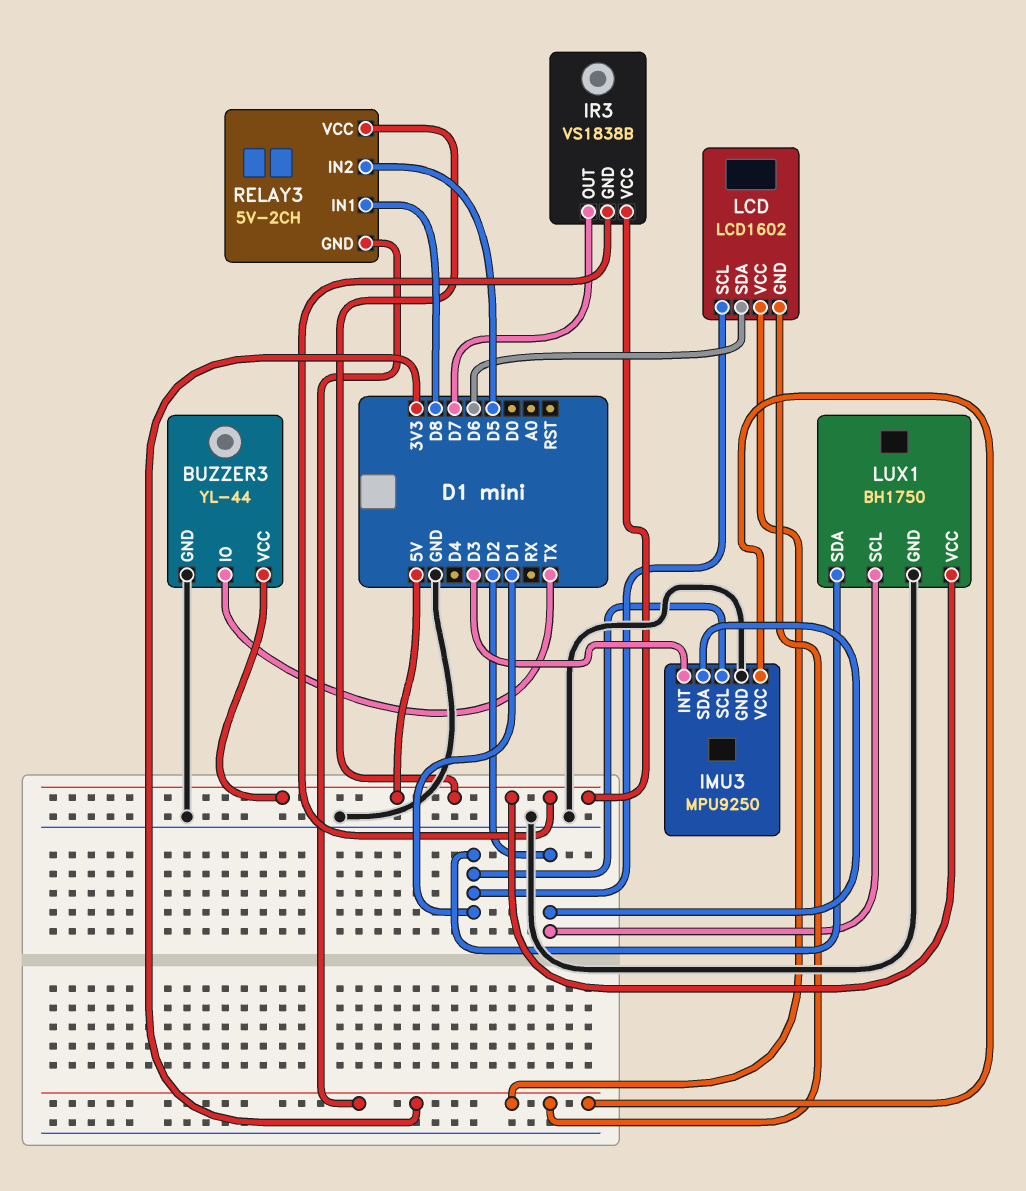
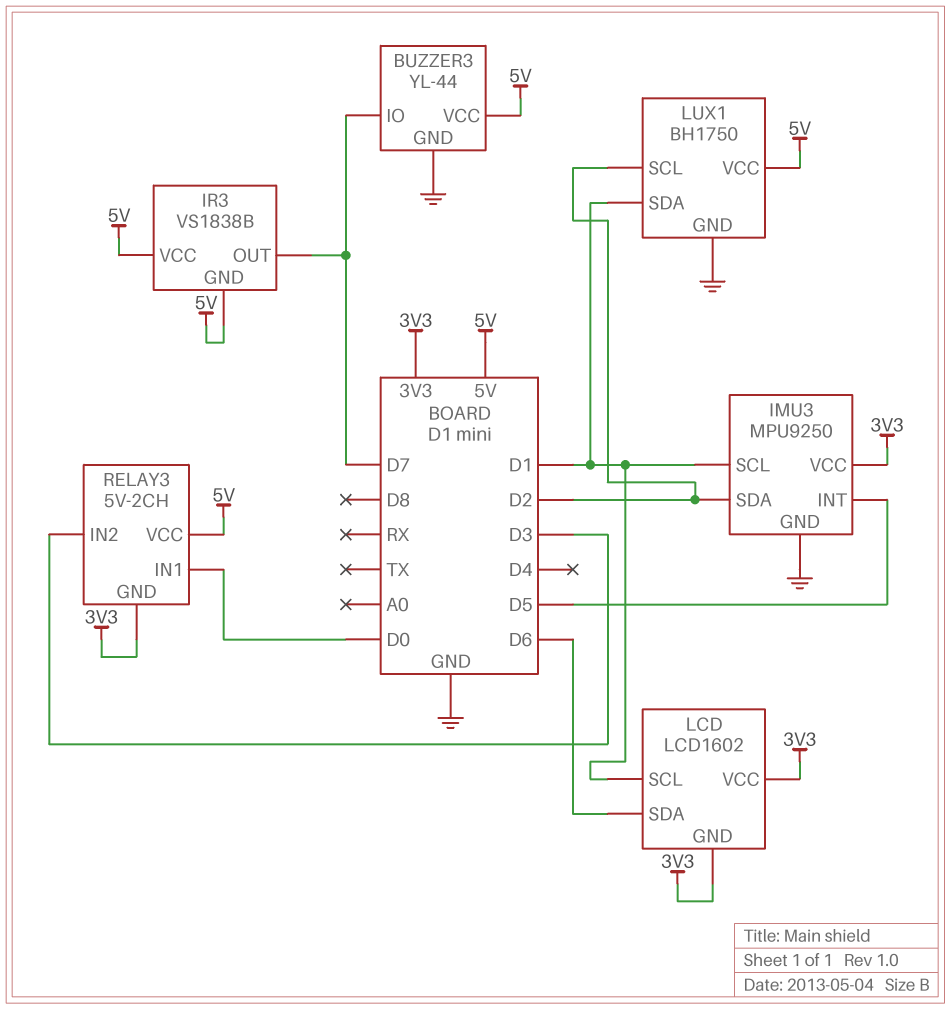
BUZZER3 pin IO: TX -> D7
IMU3 pin INT: D3 -> D5
RELAY3 pin IN1: D8 -> D0
RELAY3 pin IN2: D5 -> D3

